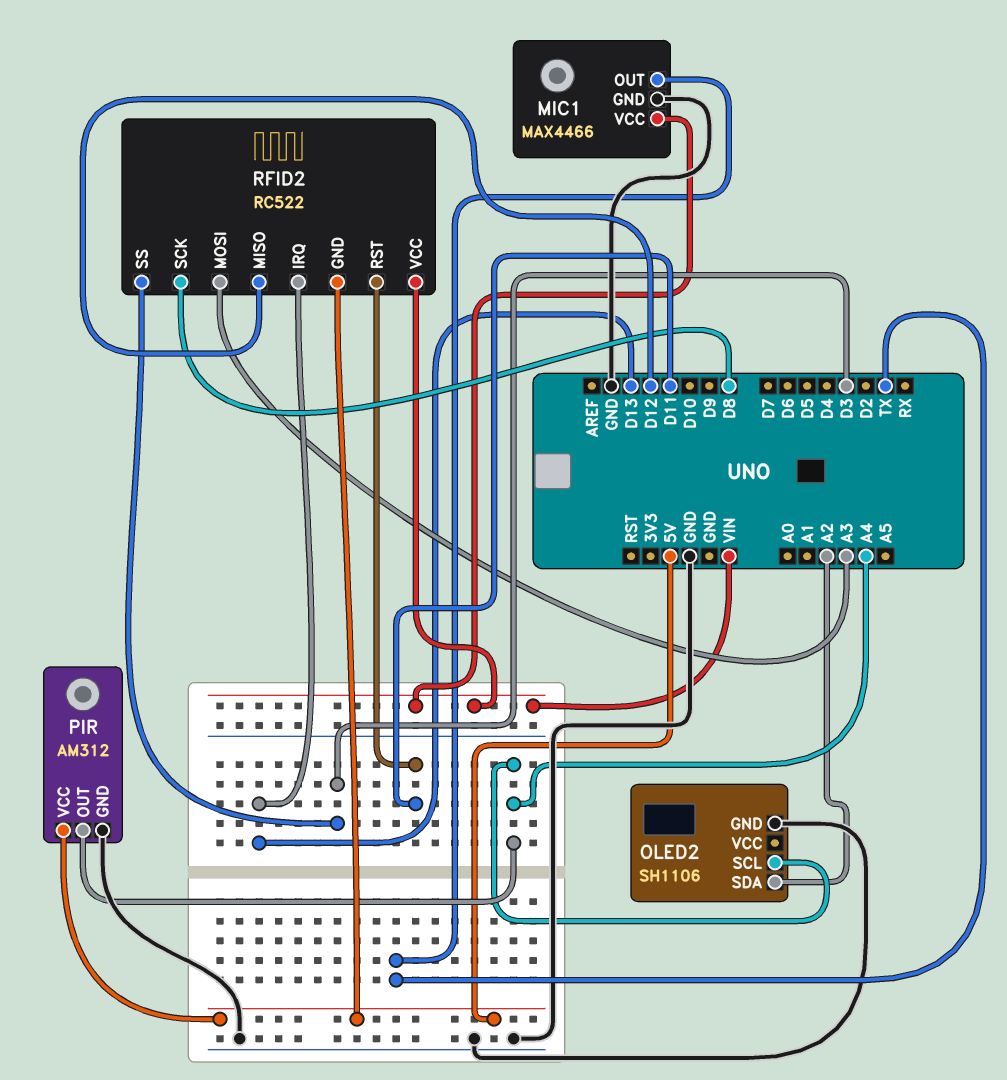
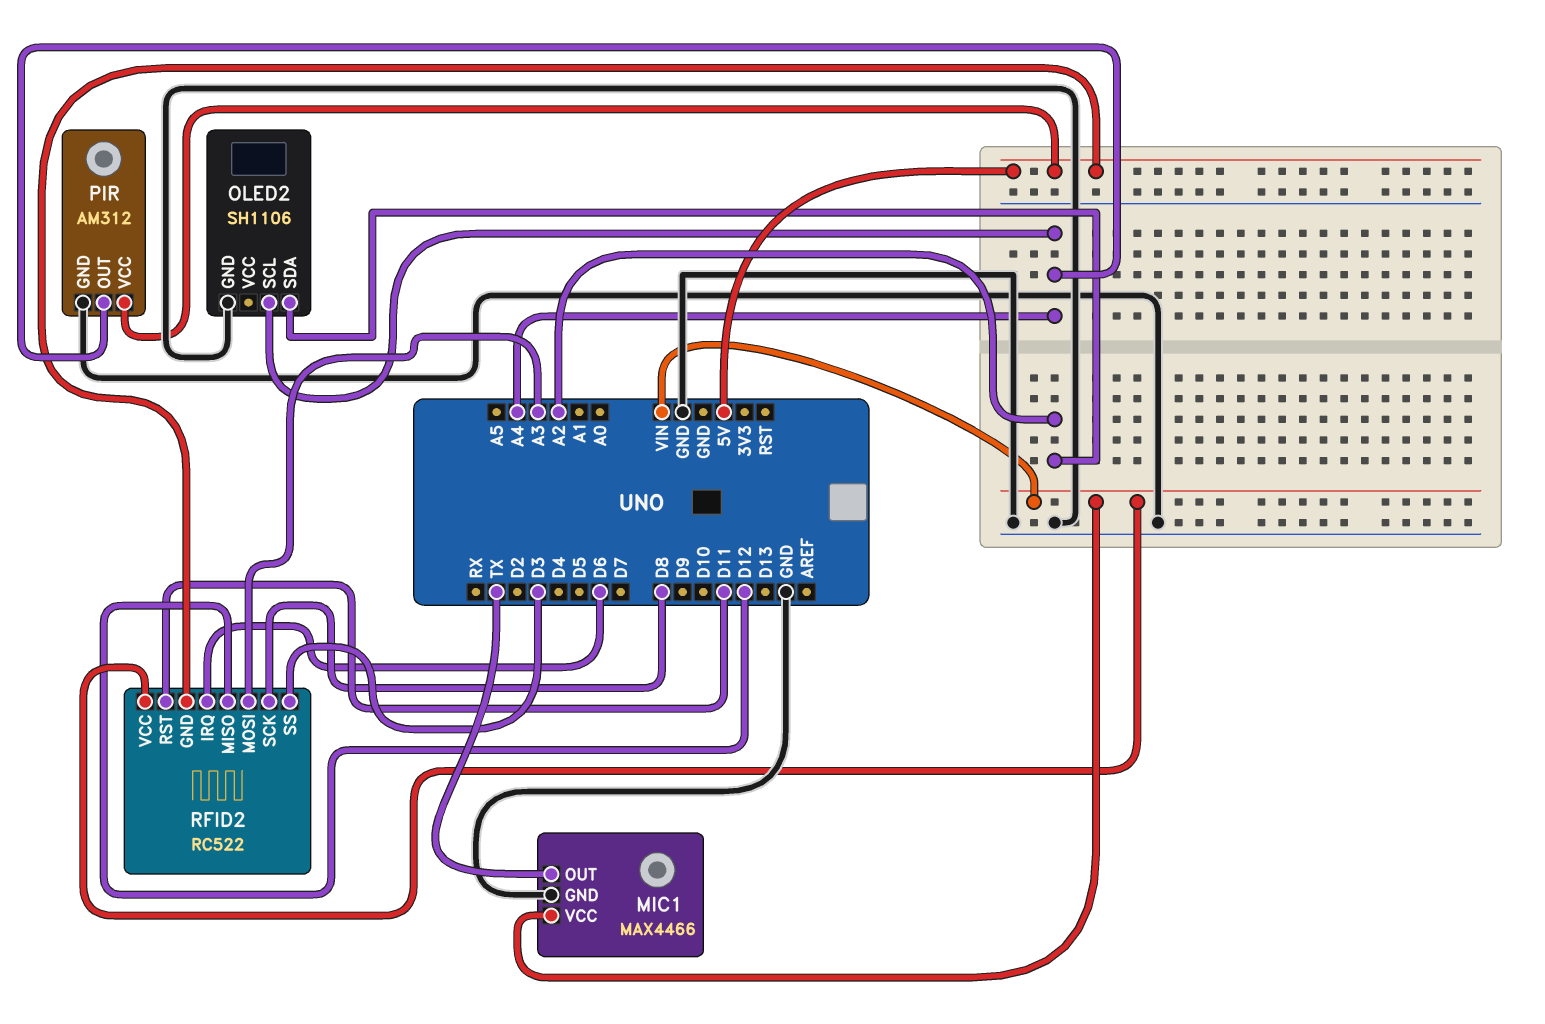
RFID2 pin IRQ: D13 -> D6

